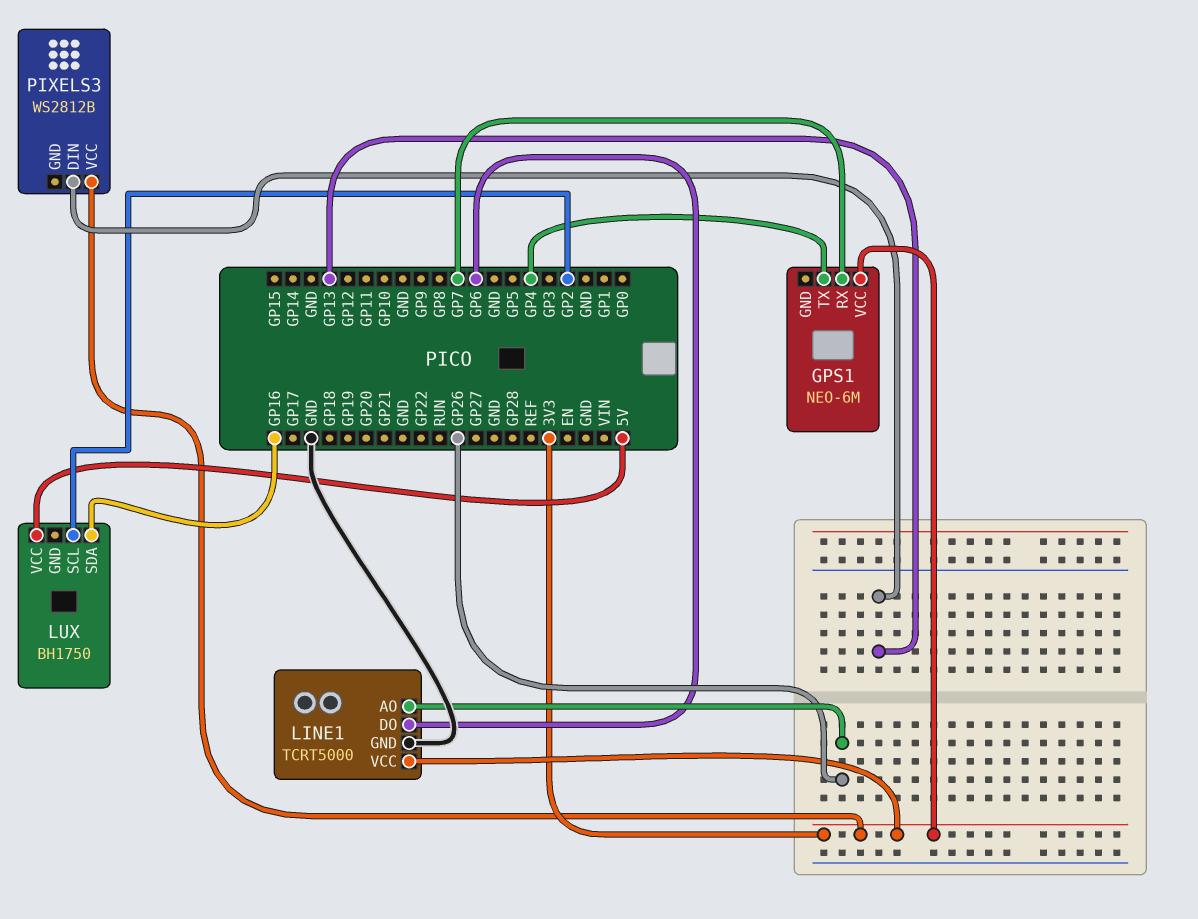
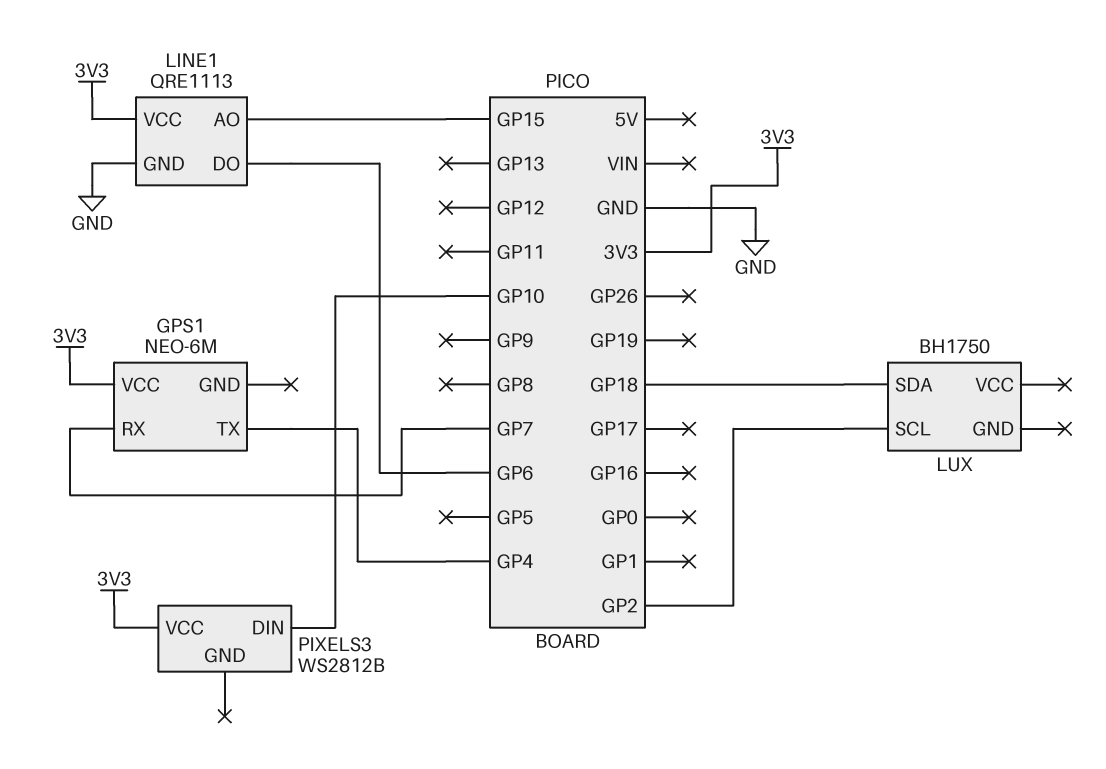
LINE1: TCRT5000 -> QRE1113
LINE1 pin AO: GP26 -> GP15
LUX pin SDA: GP16 -> GP18
LUX pin VCC: 5V -> none
PIXELS3 pin DIN: GP13 -> GP10

